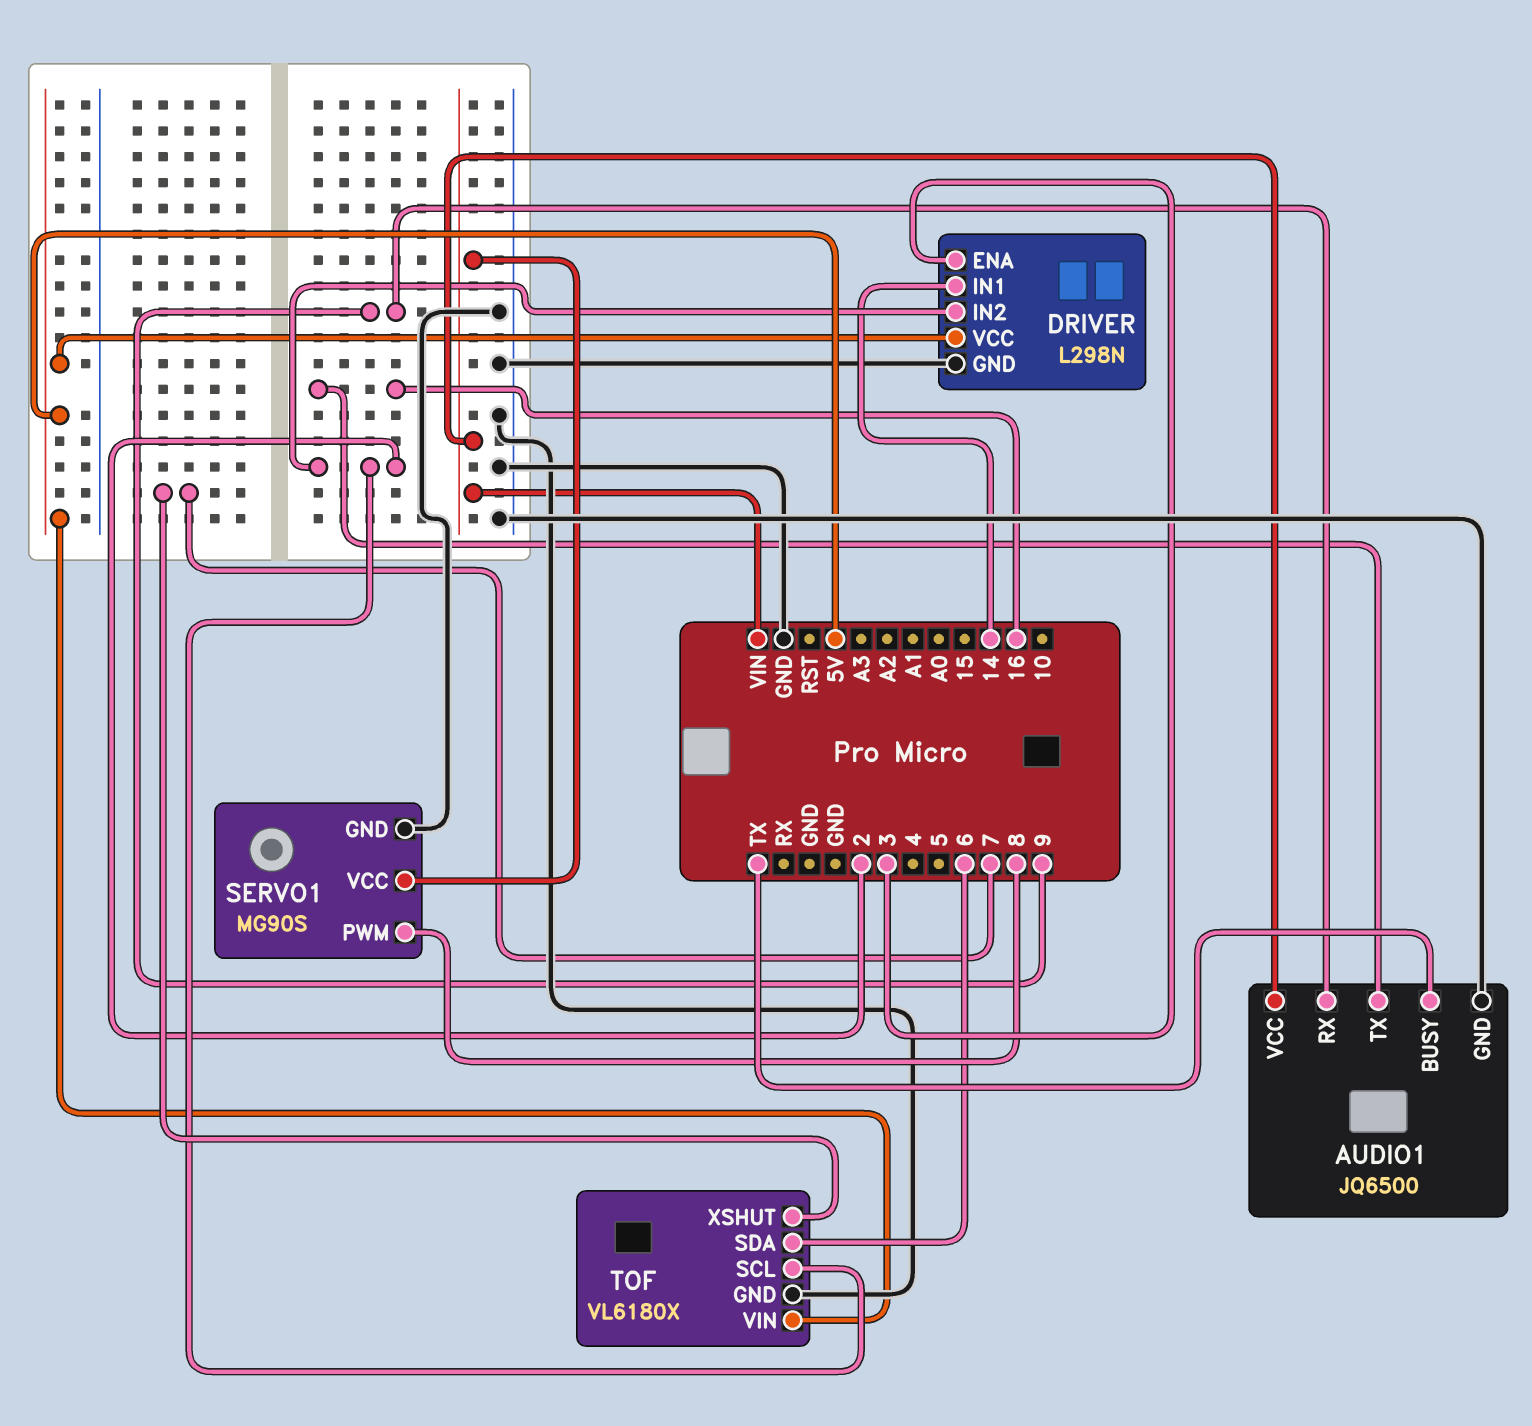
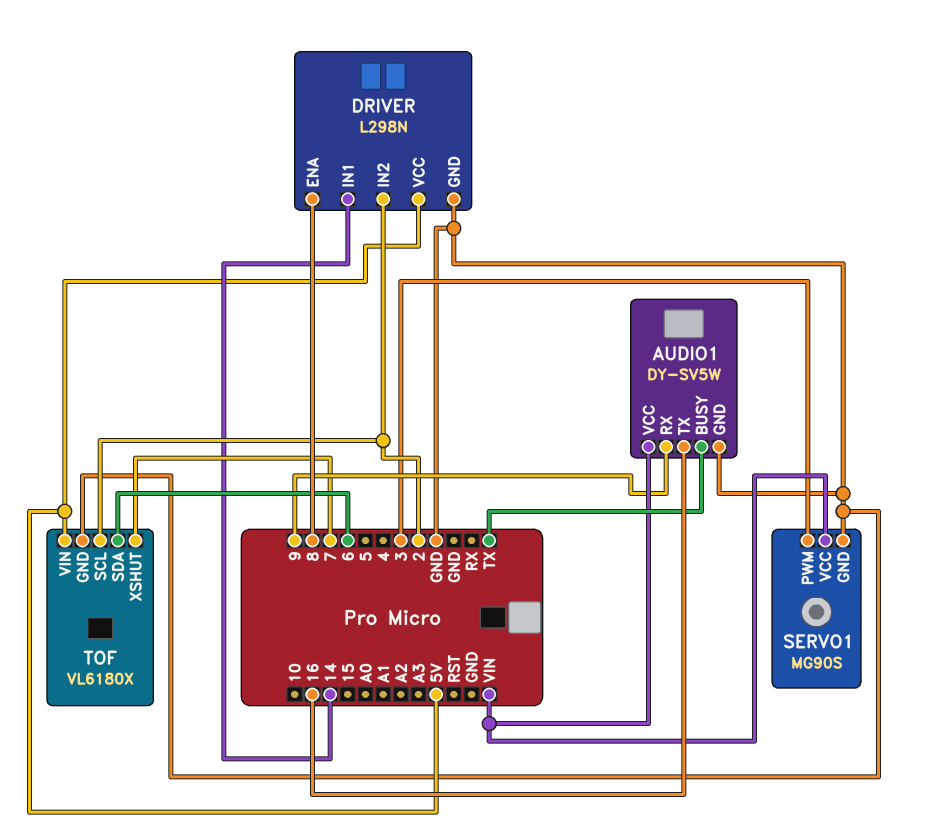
AUDIO1: JQ6500 -> DY-SV5W
DRIVER pin ENA: 3 -> 8
SERVO1 pin PWM: 8 -> 3

